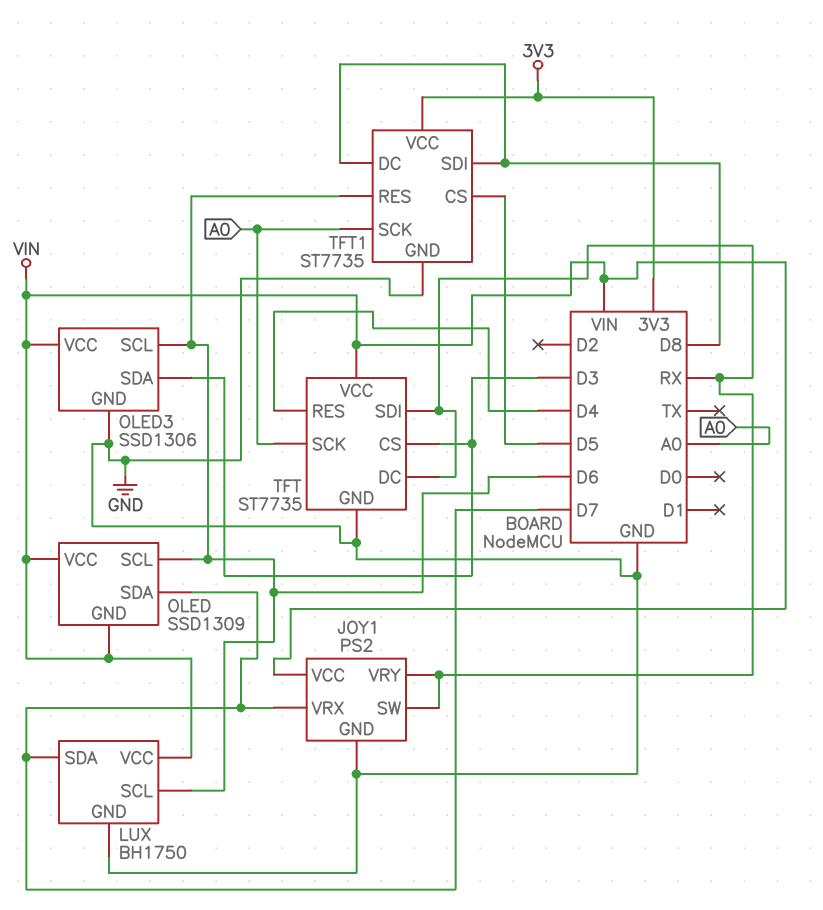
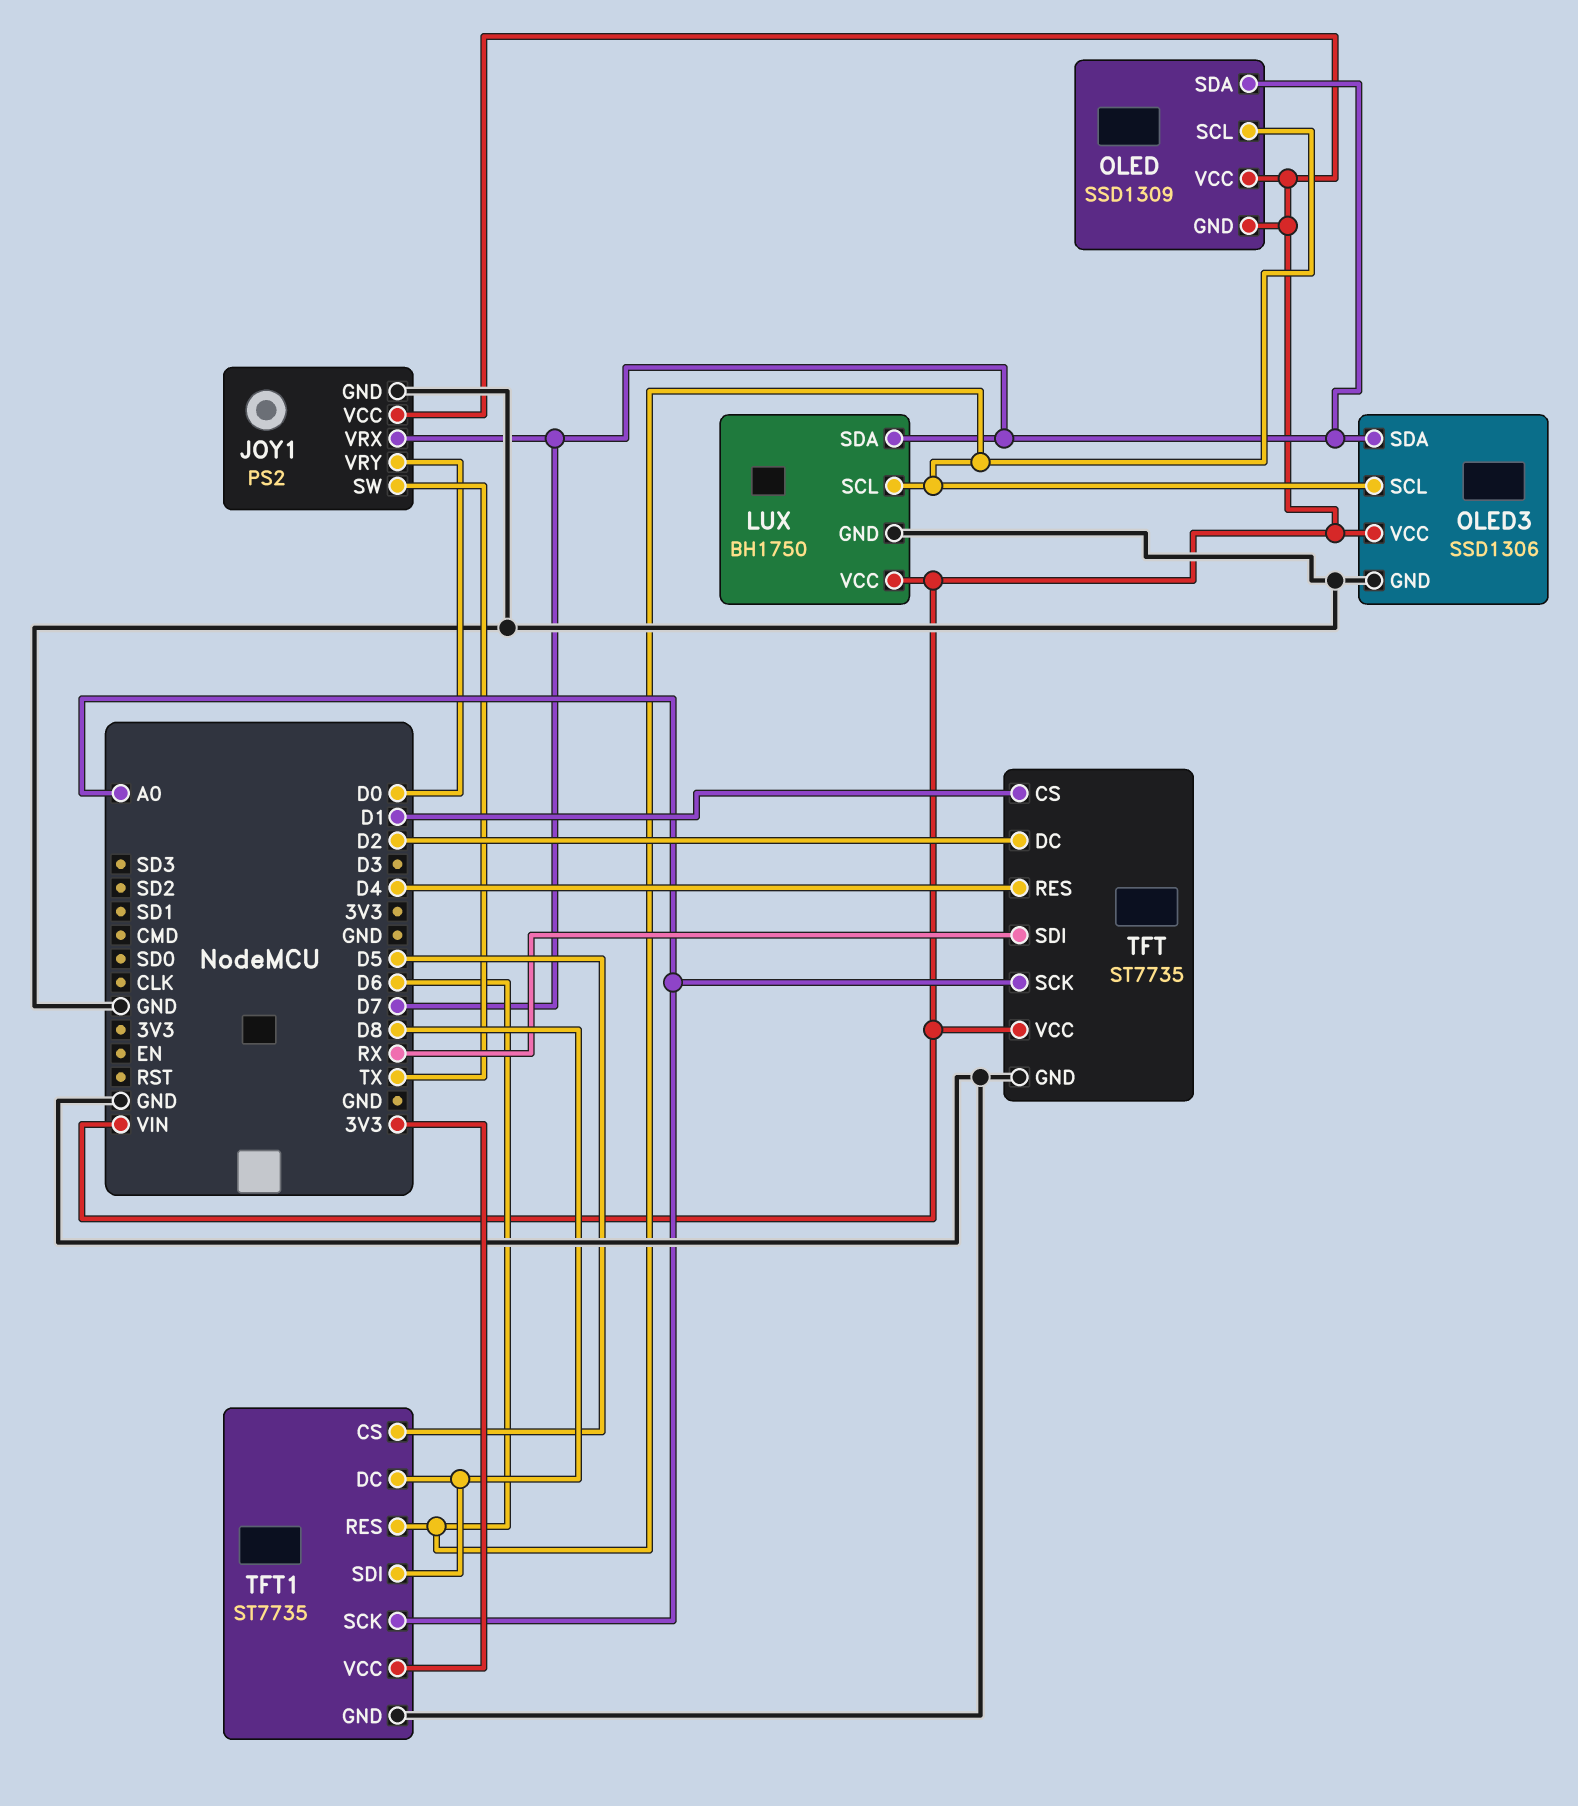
JOY1 pin SW: RX -> TX
JOY1 pin VRY: RX -> D0
OLED3 pin SDA: D3 -> D7
TFT pin CS: D3 -> D1
TFT pin DC: RX -> D2

